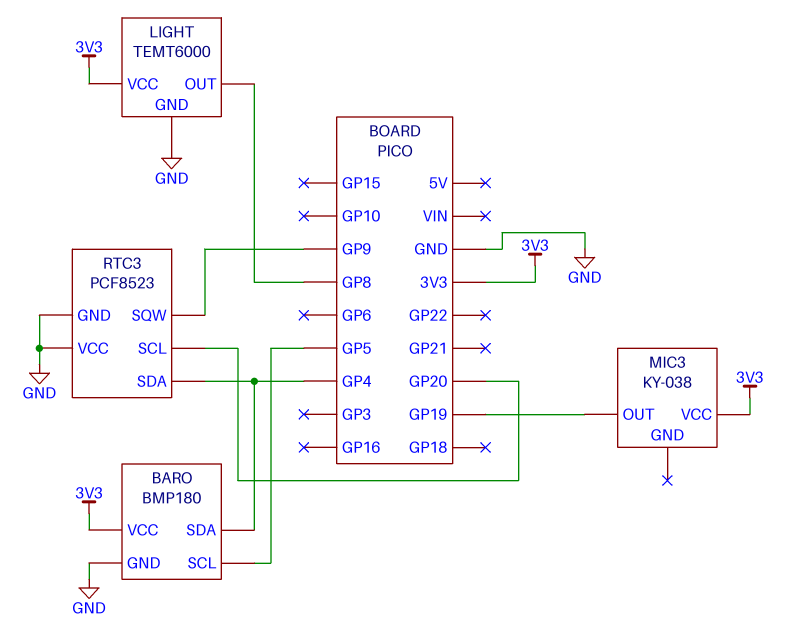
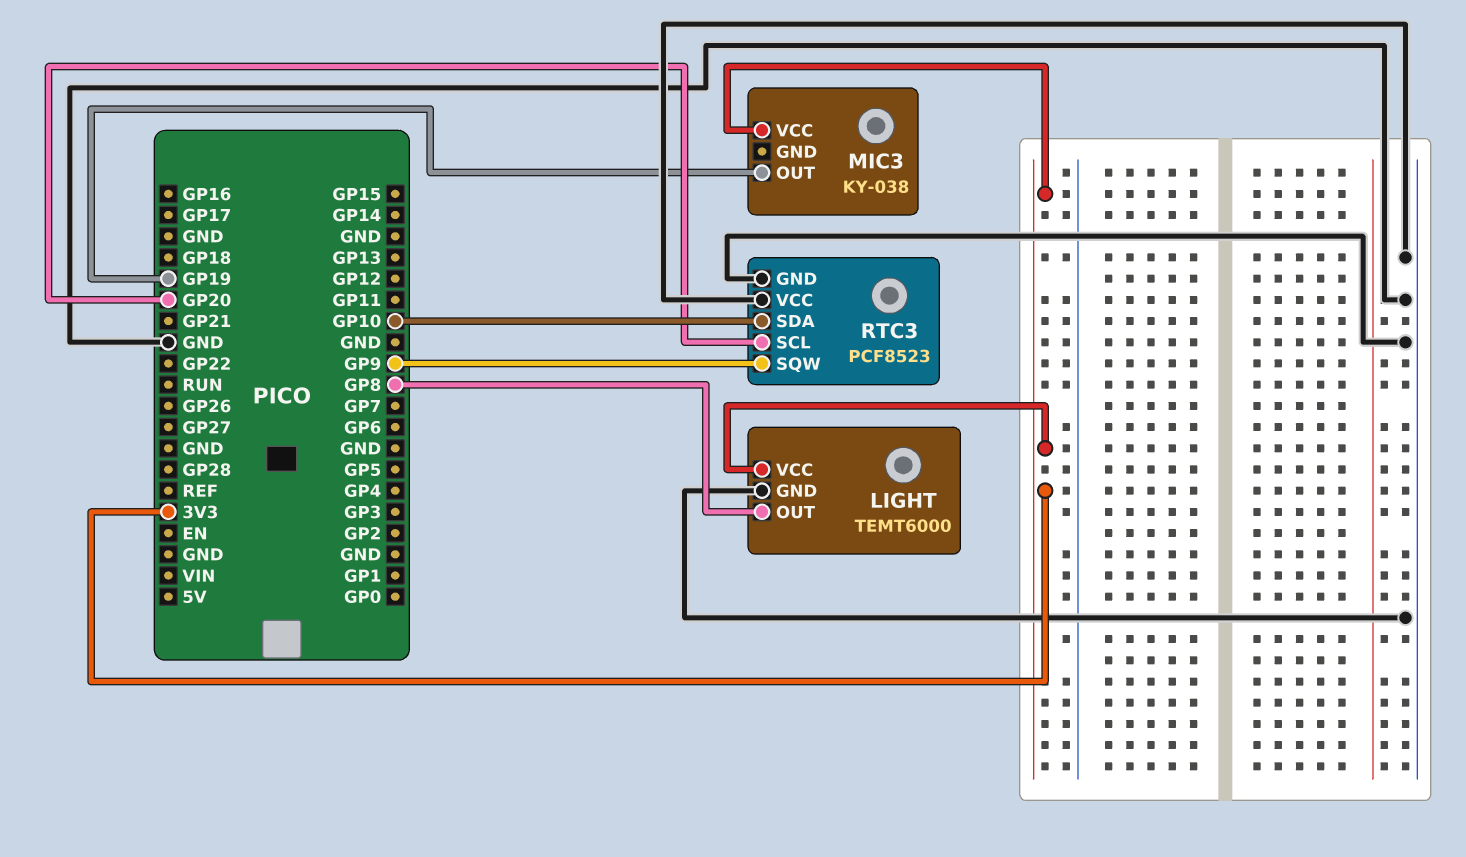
BARO: BMP180 -> none
BARO pin GND: GND -> none
BARO pin SCL: GP5 -> none
BARO pin SDA: GP4 -> none
BARO pin VCC: 3V3 -> none
RTC3 pin SDA: GP4 -> GP10

